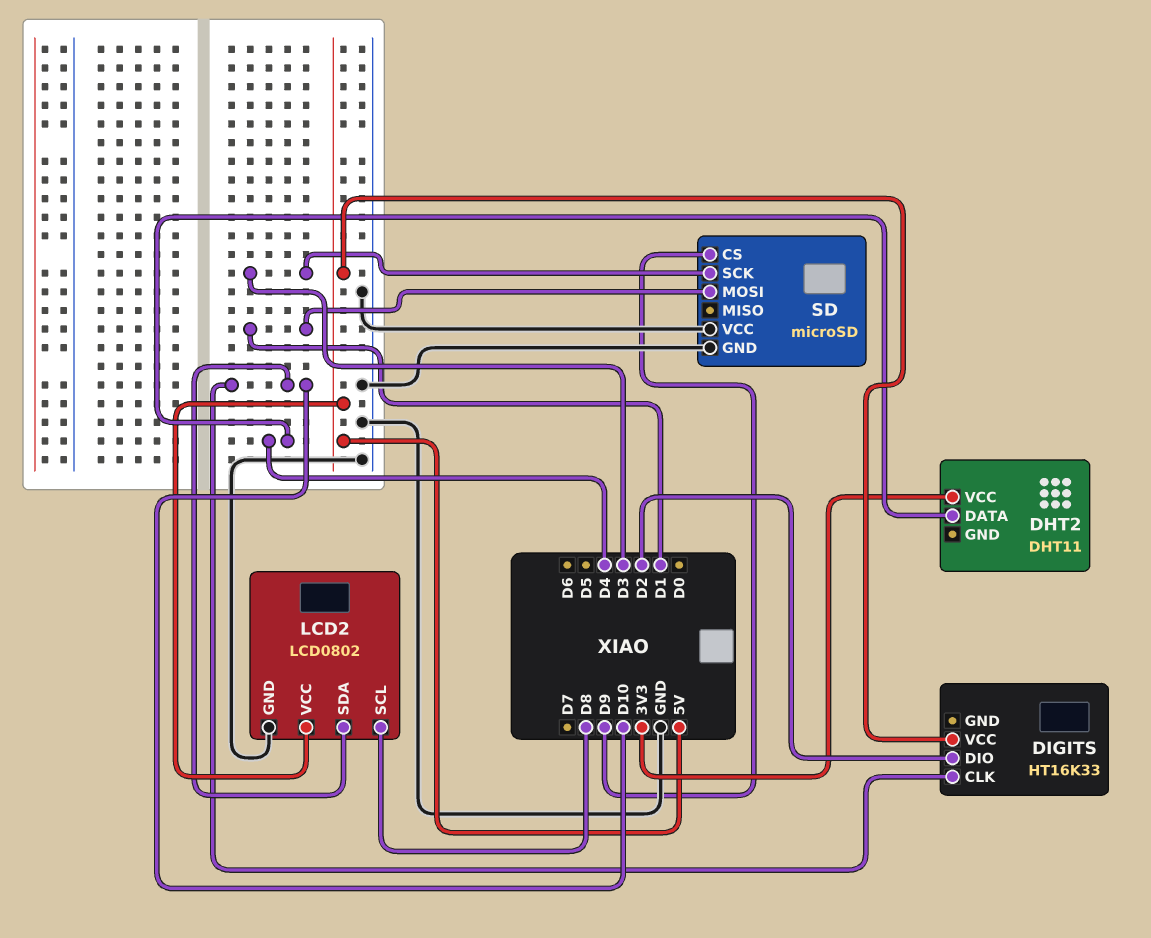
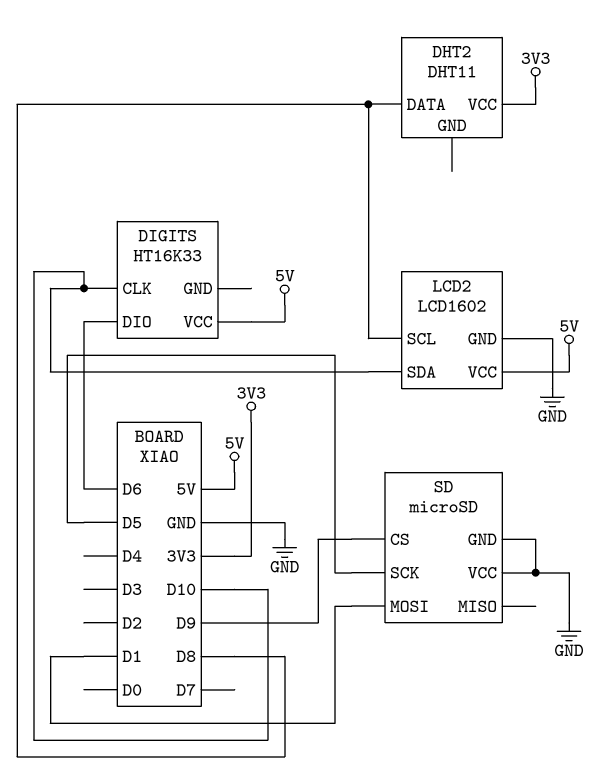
DHT2 pin DATA: D4 -> D8
DIGITS pin DIO: D2 -> D6
LCD2: LCD0802 -> LCD1602
SD pin SCK: D3 -> D5

